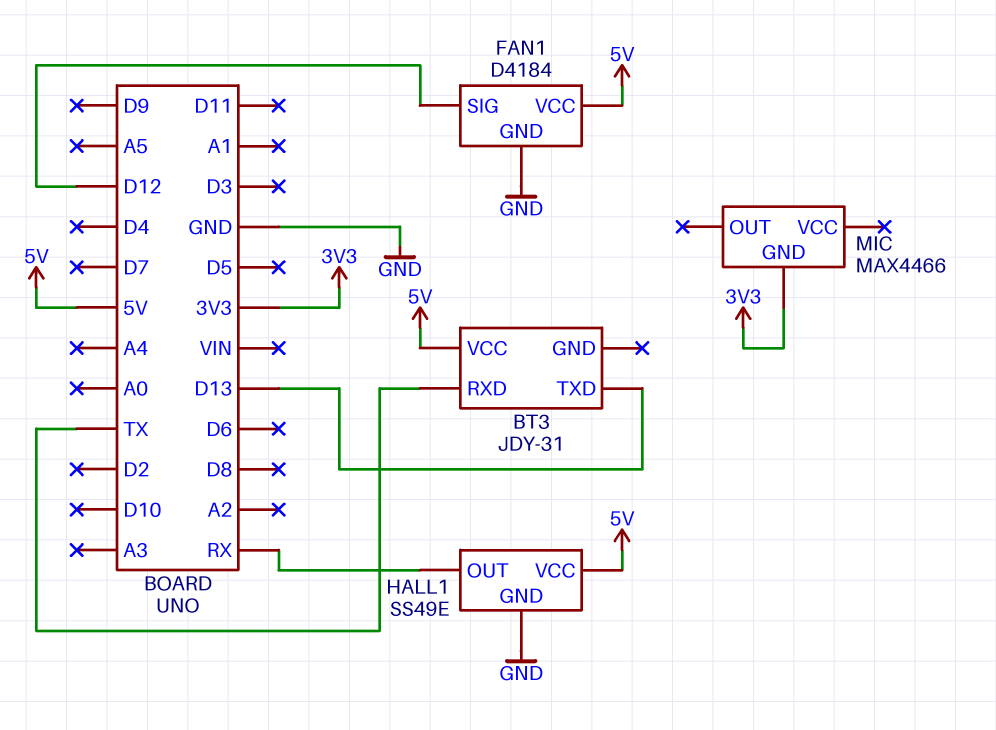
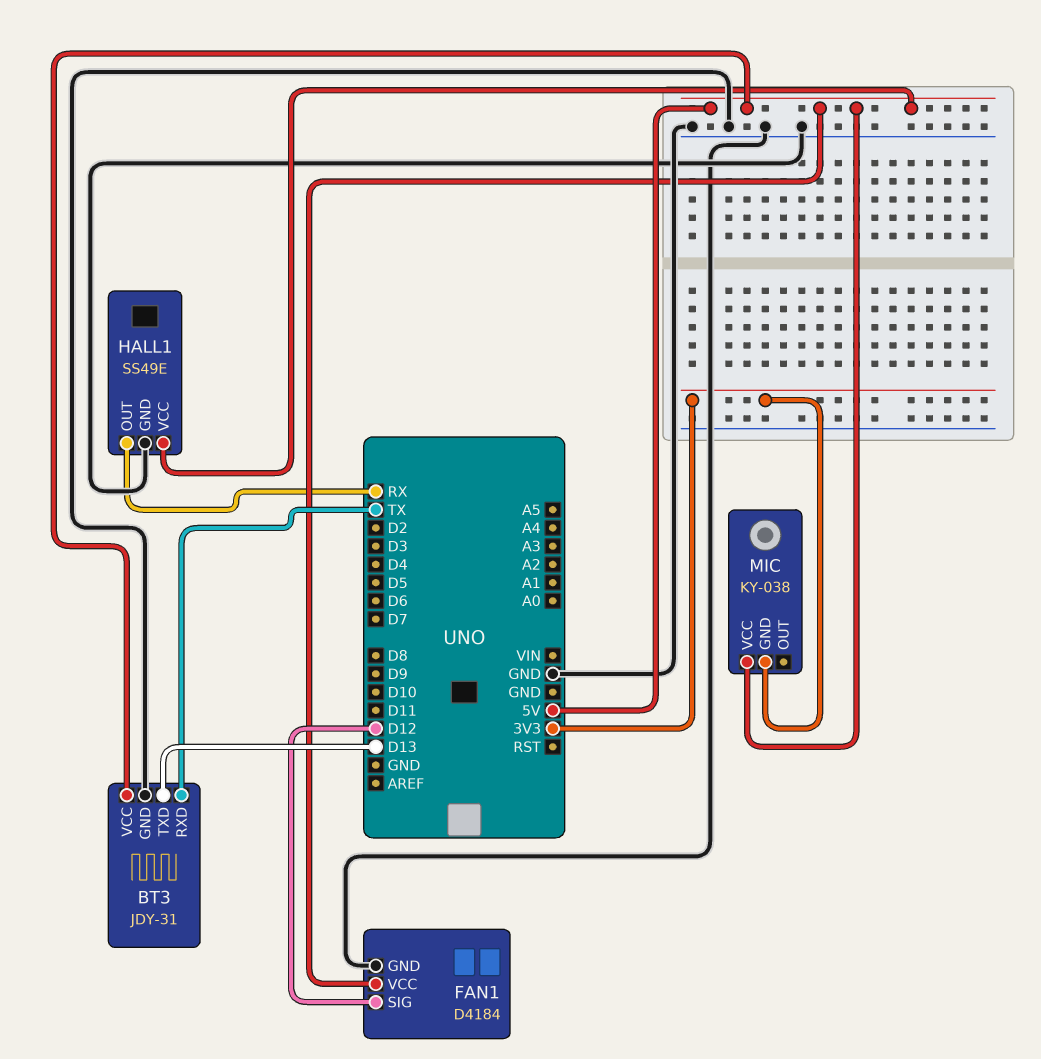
BT3 pin GND: none -> GND
MIC: MAX4466 -> KY-038
MIC pin VCC: none -> 5V

